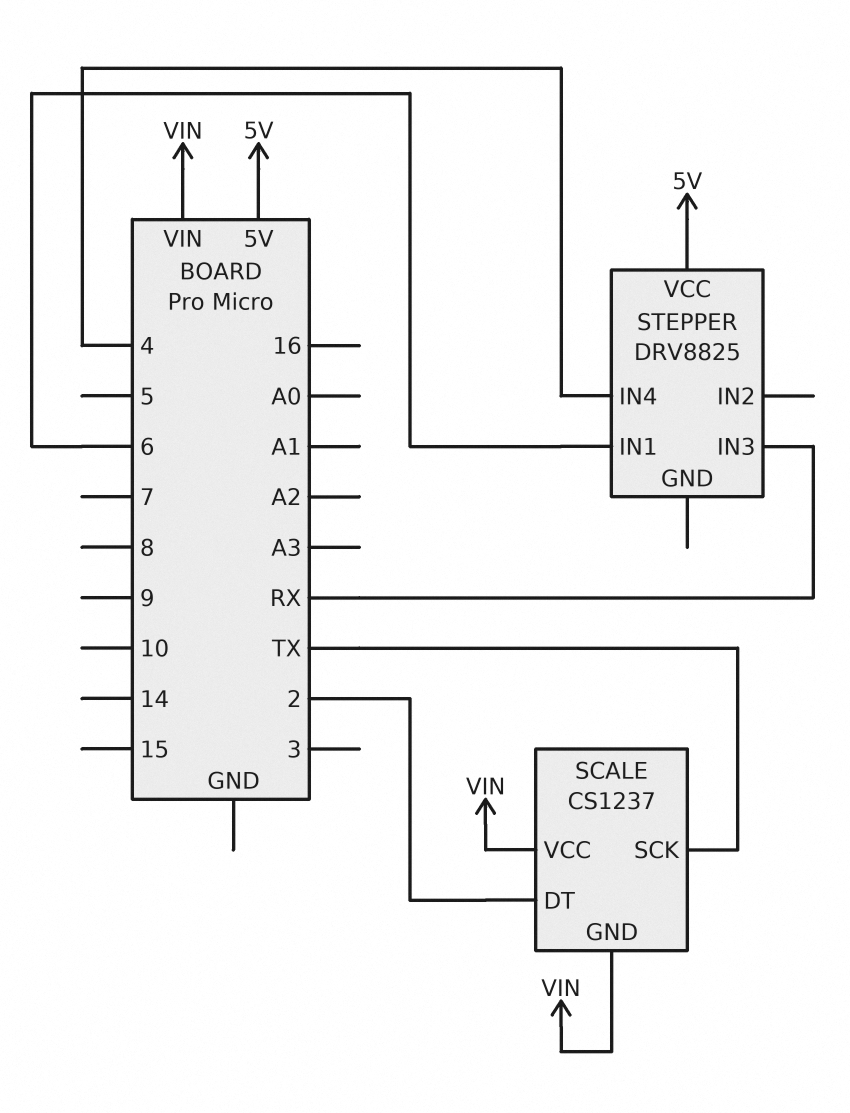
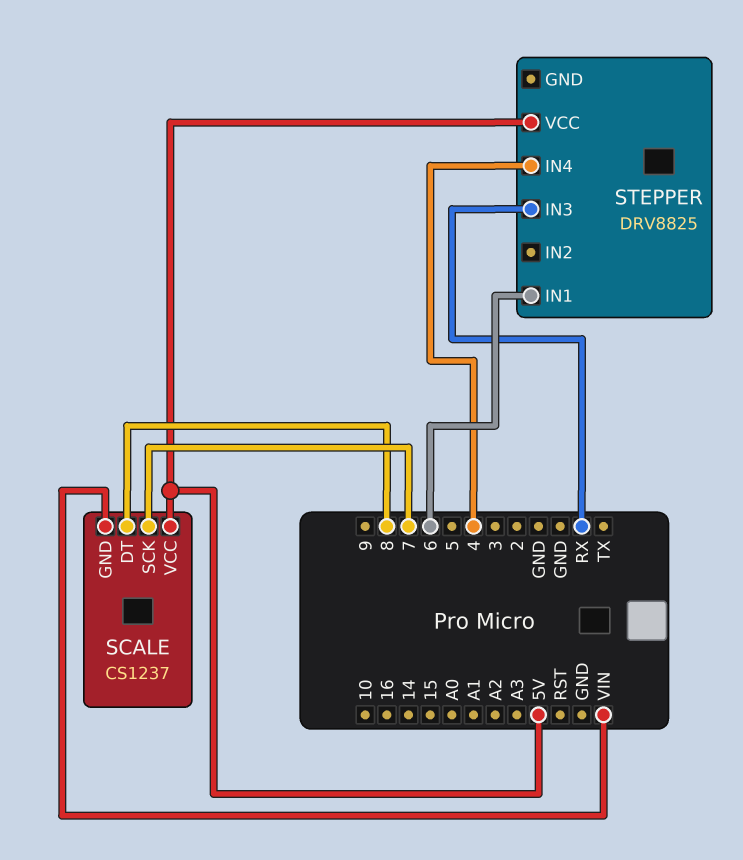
SCALE pin DT: 2 -> 8
SCALE pin SCK: TX -> 7
SCALE pin VCC: VIN -> 5V

